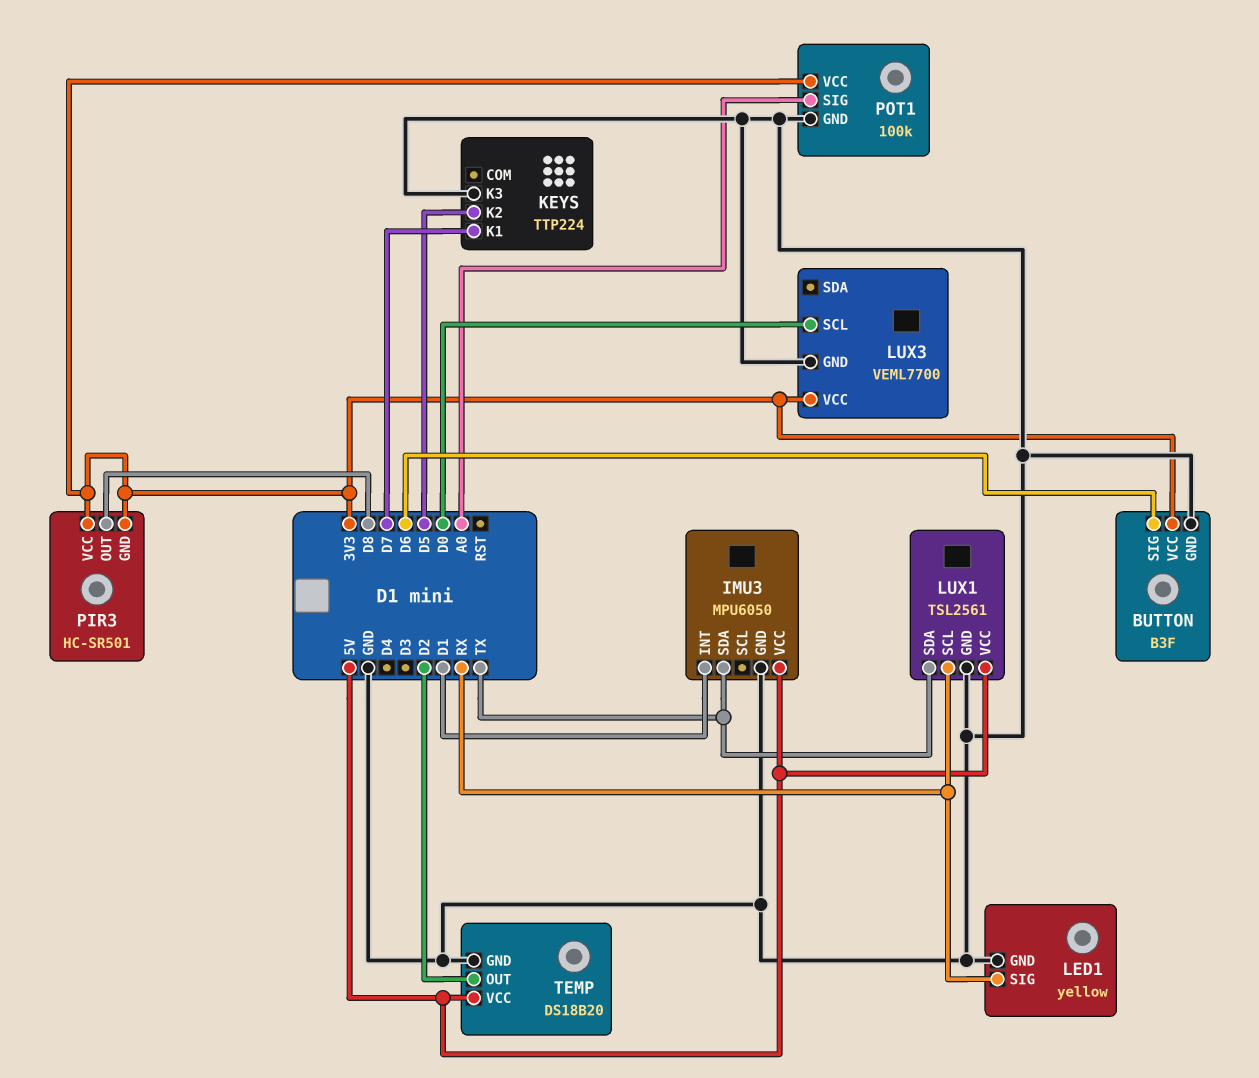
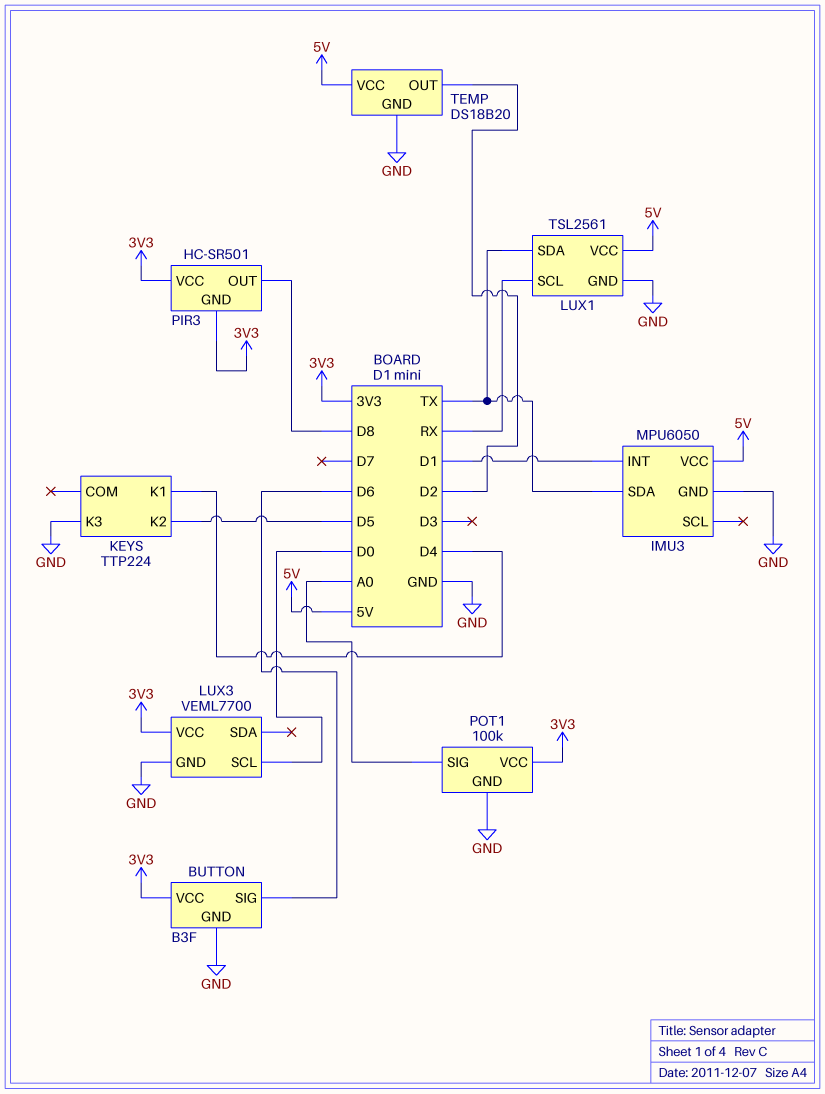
KEYS pin K1: D7 -> D4
LED1: yellow -> none
LED1 pin GND: GND -> none
LED1 pin SIG: RX -> none

